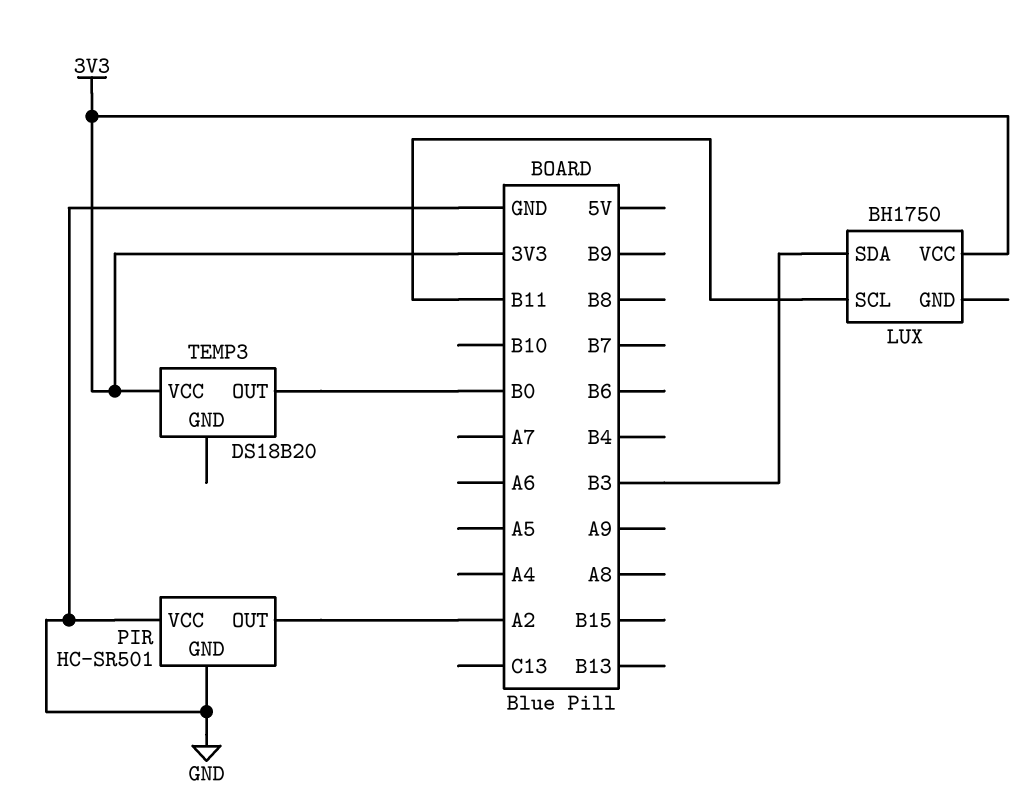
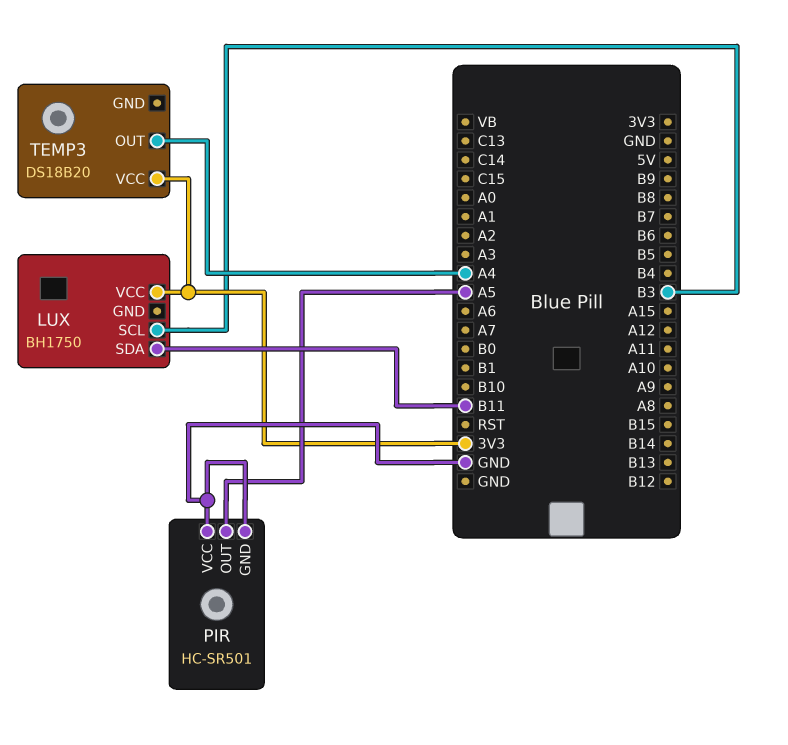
LUX pin SCL: B11 -> B3
LUX pin SDA: B3 -> B11
PIR pin OUT: A2 -> A5
TEMP3 pin OUT: B0 -> A4

